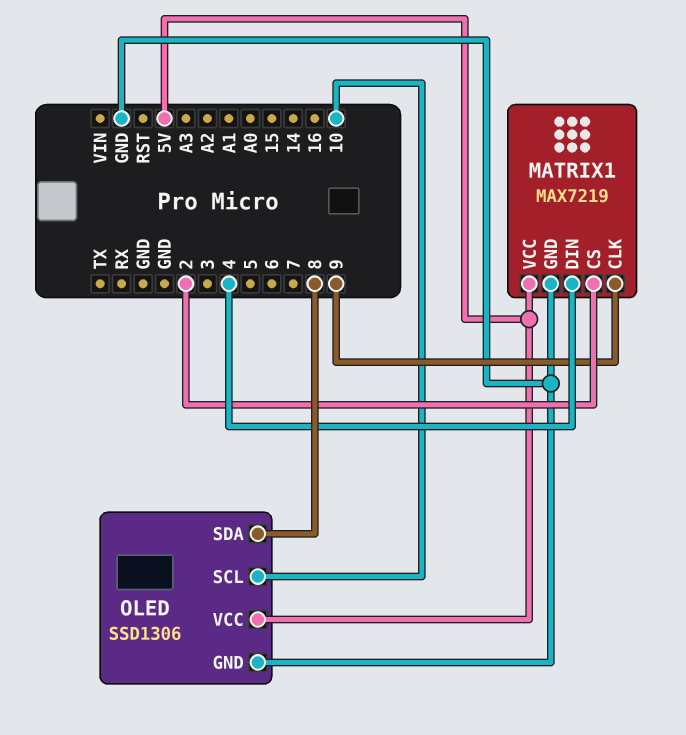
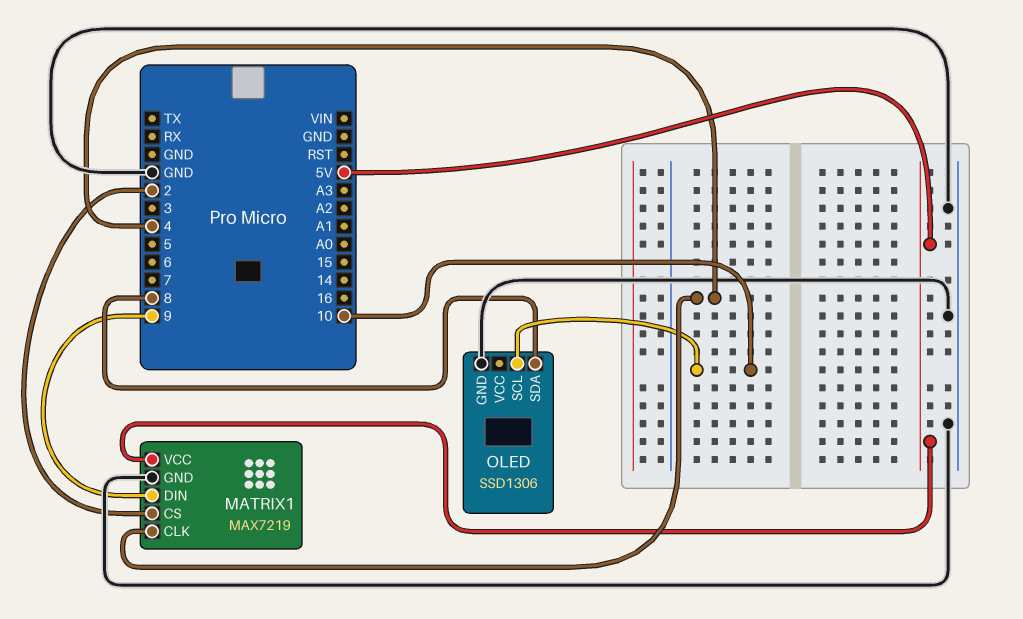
MATRIX1 pin CLK: 9 -> 4
MATRIX1 pin DIN: 4 -> 9
OLED pin VCC: 5V -> none

